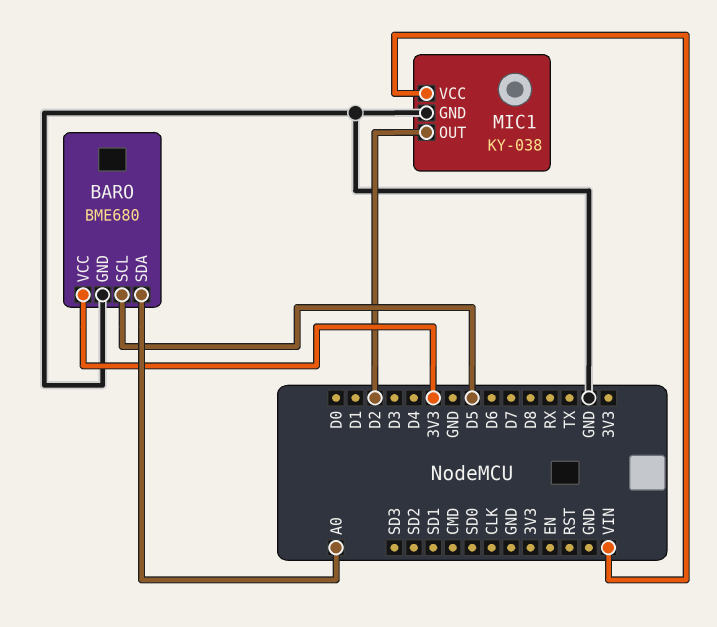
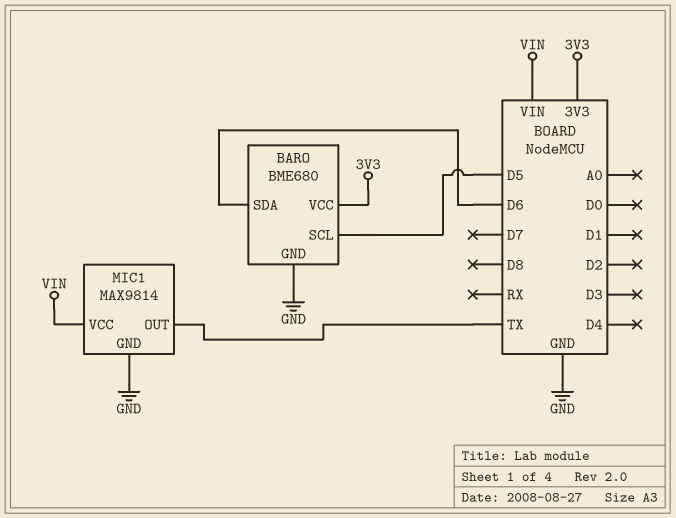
BARO pin SDA: A0 -> D6
MIC1: KY-038 -> MAX9814
MIC1 pin OUT: D2 -> TX

